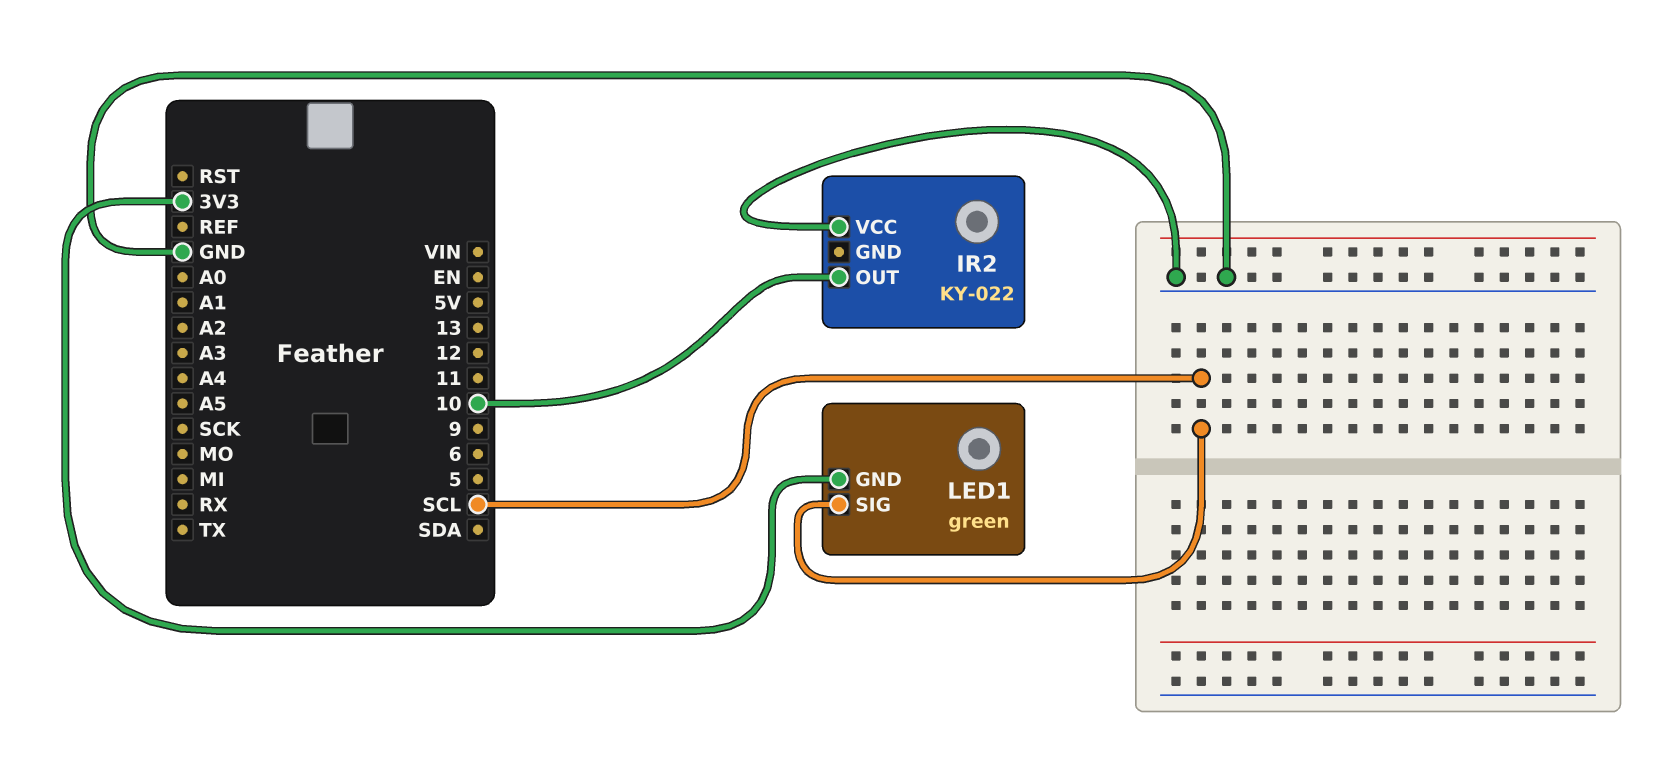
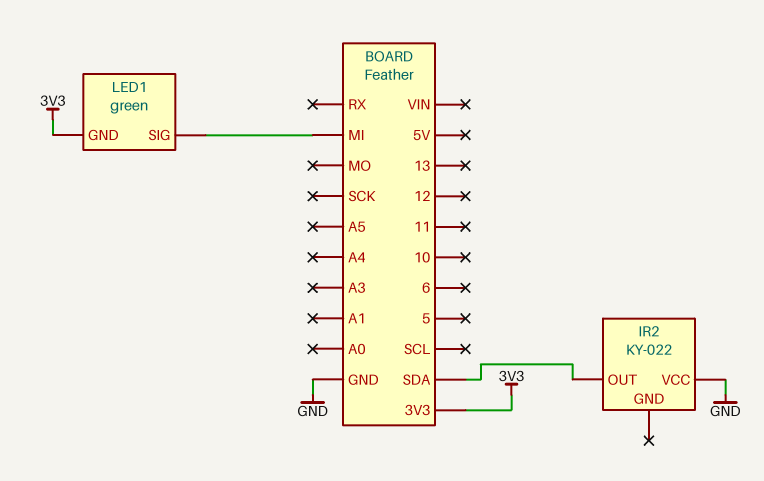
IR2 pin OUT: 10 -> SDA
LED1 pin SIG: SCL -> MI

